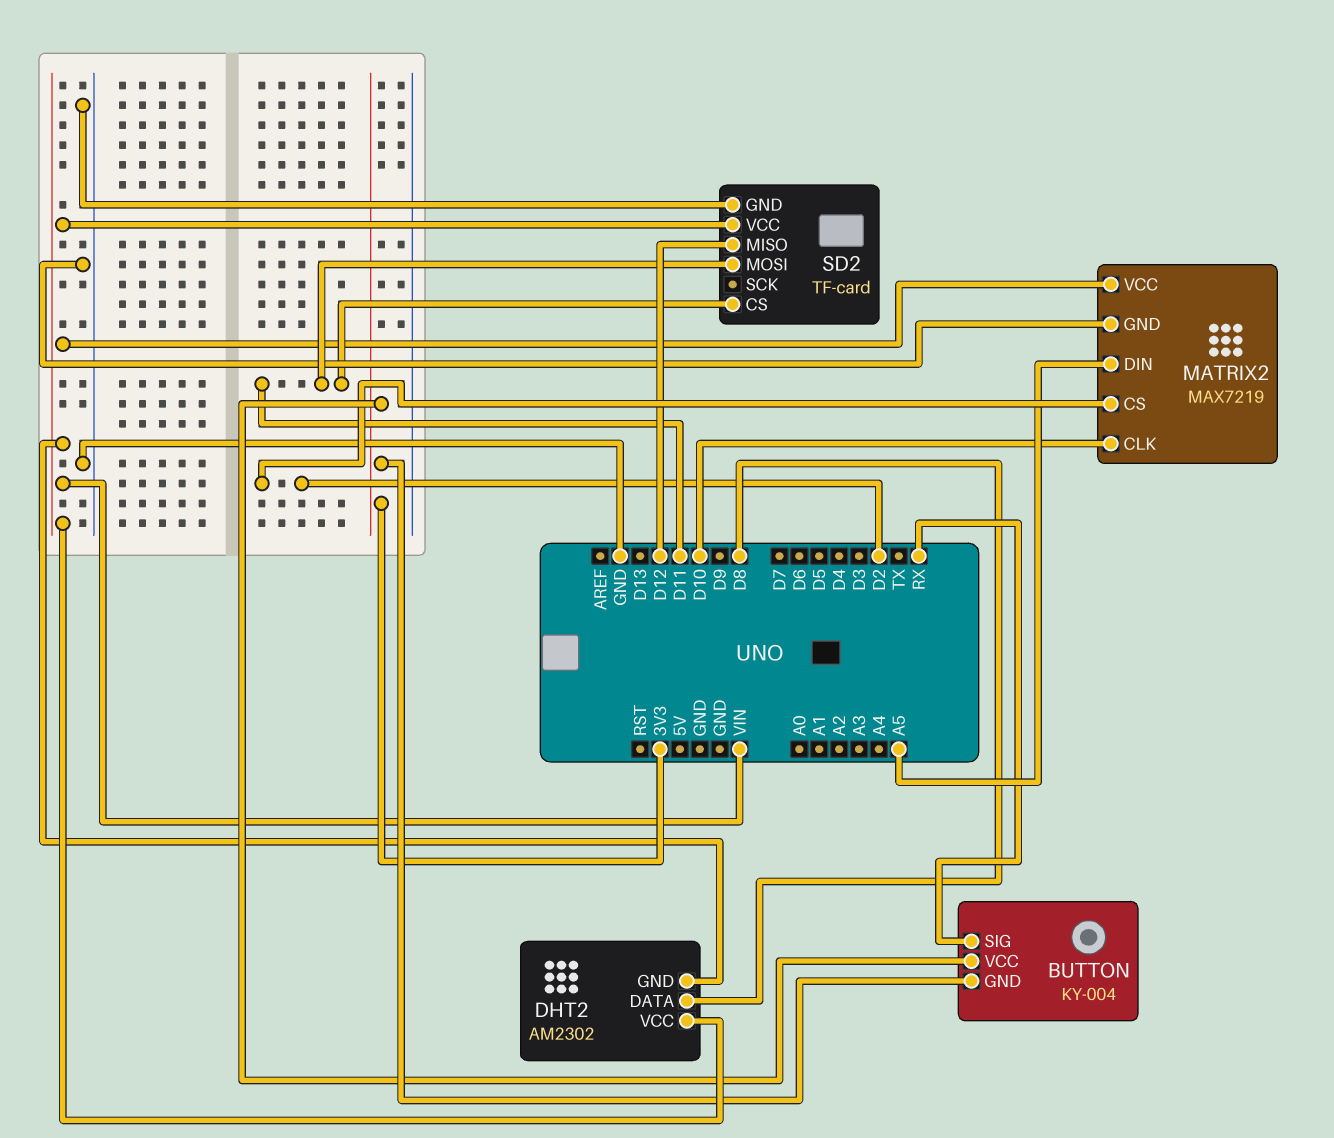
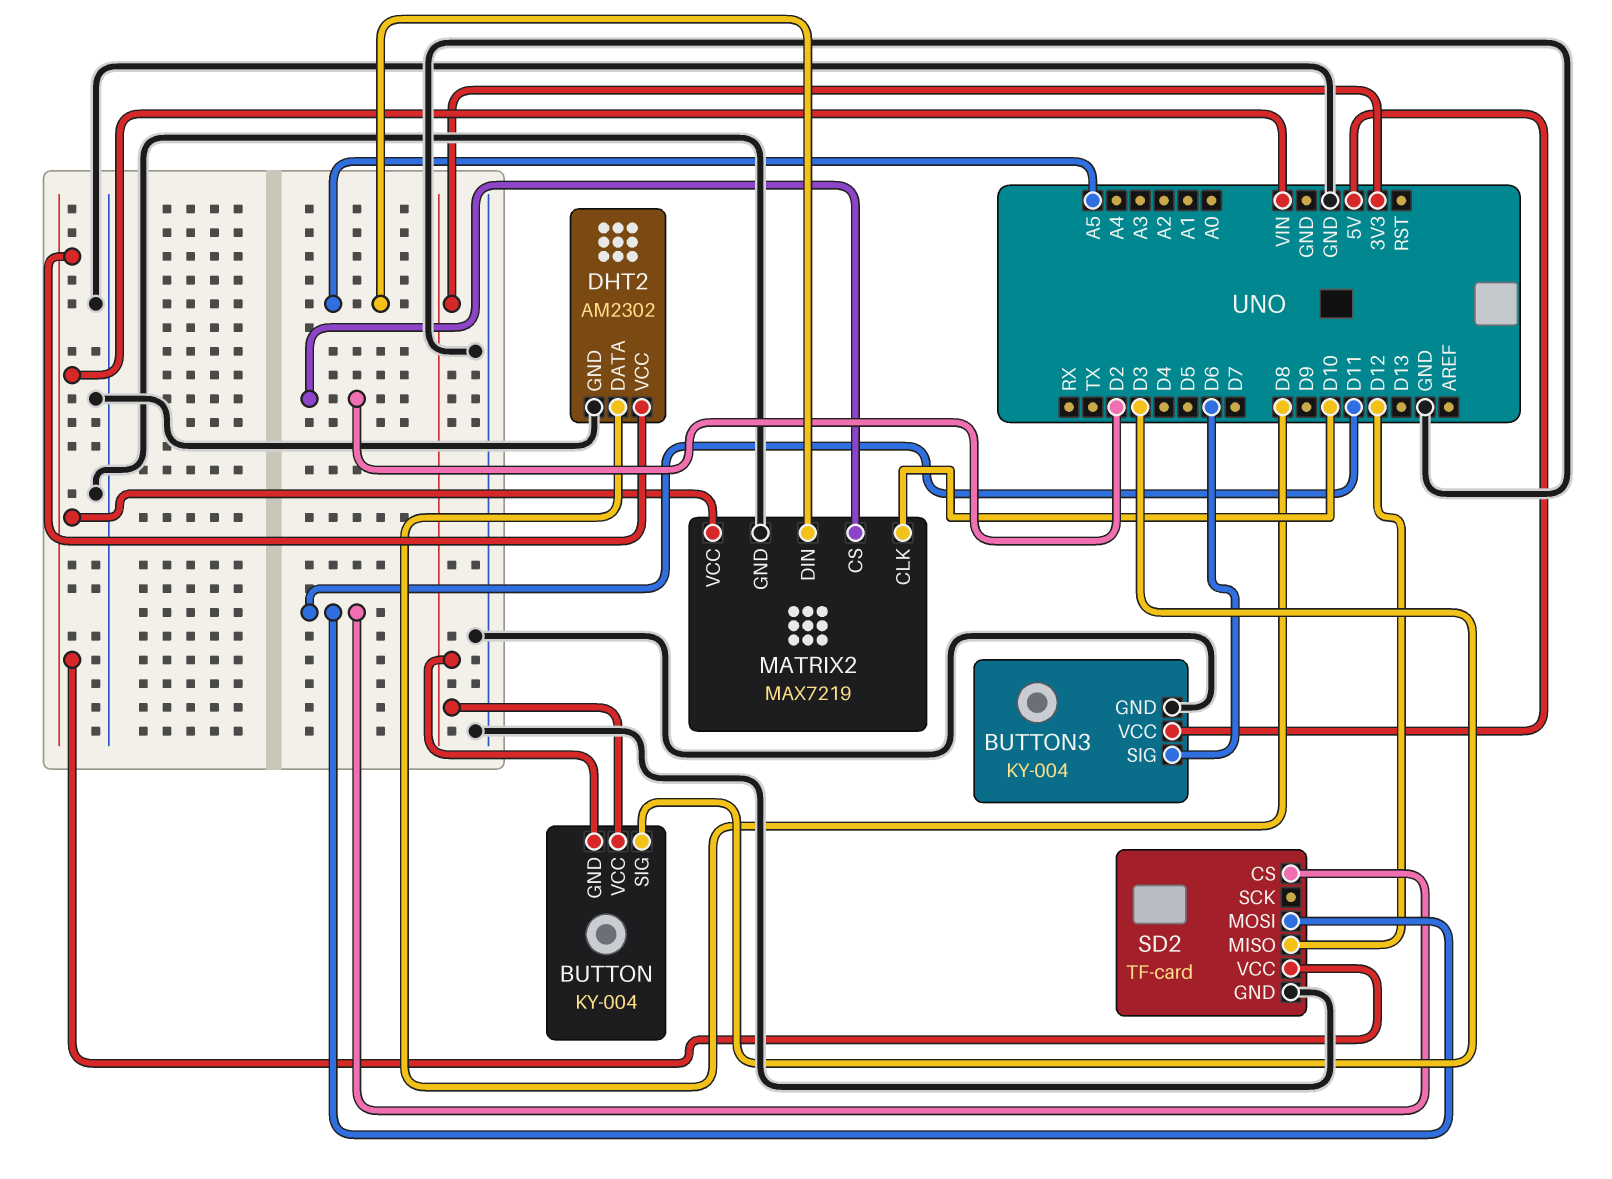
BUTTON pin SIG: RX -> D3
BUTTON3: none -> KY-004
BUTTON3 pin GND: none -> GND
BUTTON3 pin SIG: none -> D6
BUTTON3 pin VCC: none -> 5V
DHT2 pin GND: VIN -> GND

